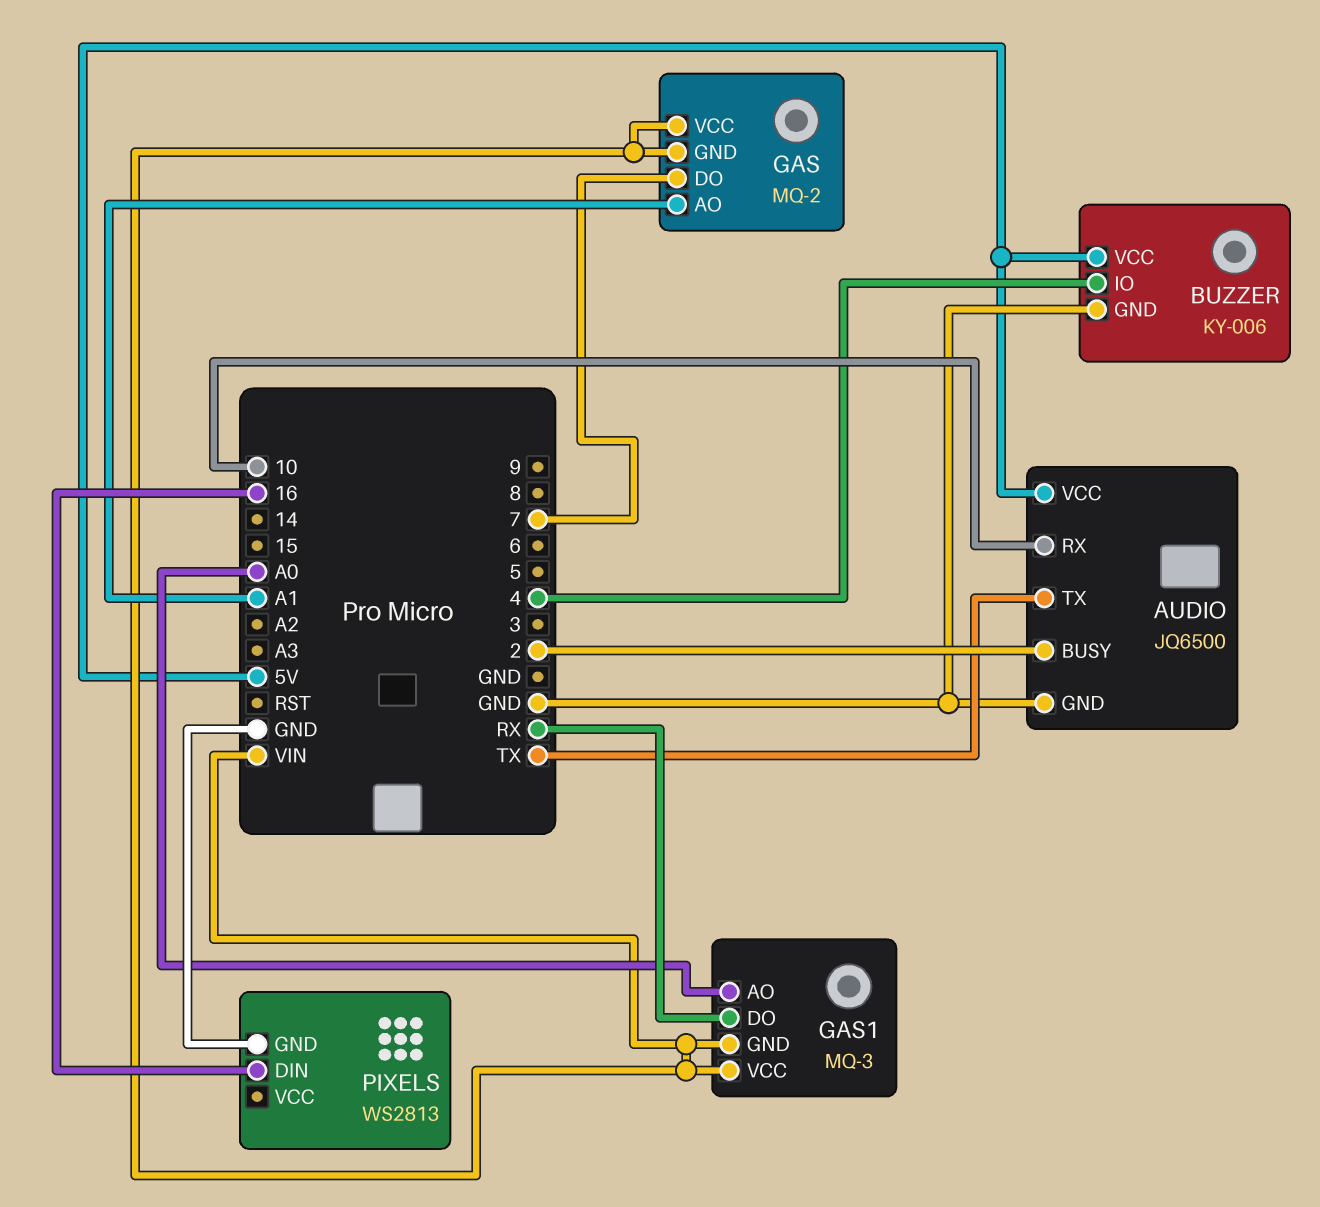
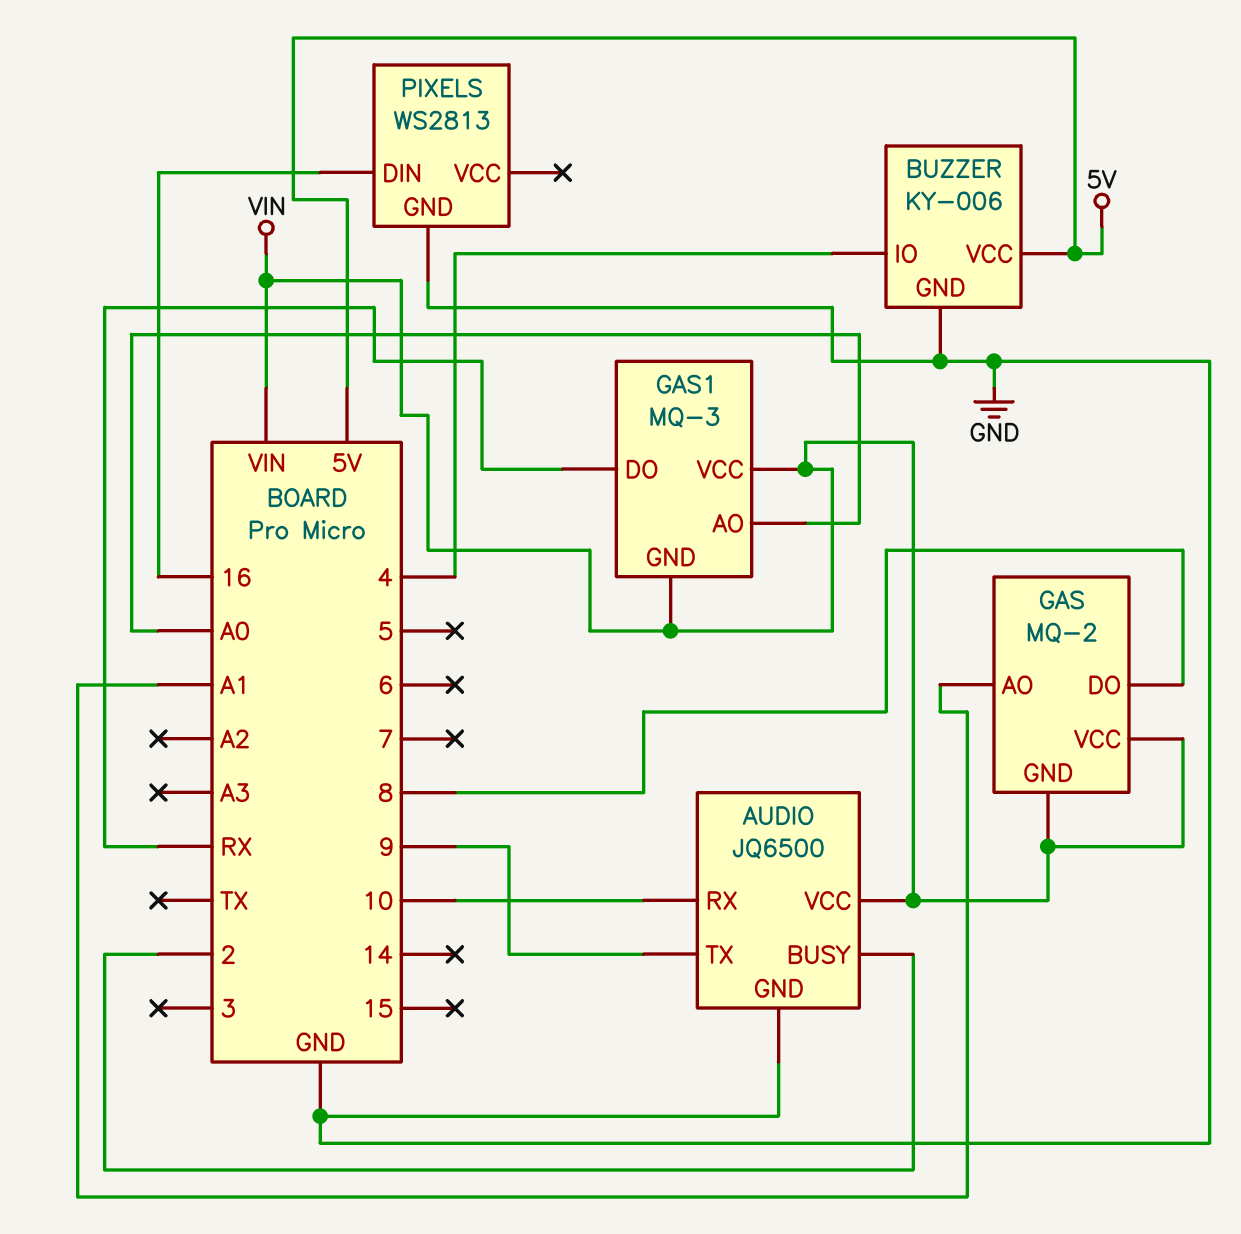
AUDIO pin TX: TX -> 9
AUDIO pin VCC: 5V -> VIN
GAS pin DO: 7 -> 8

